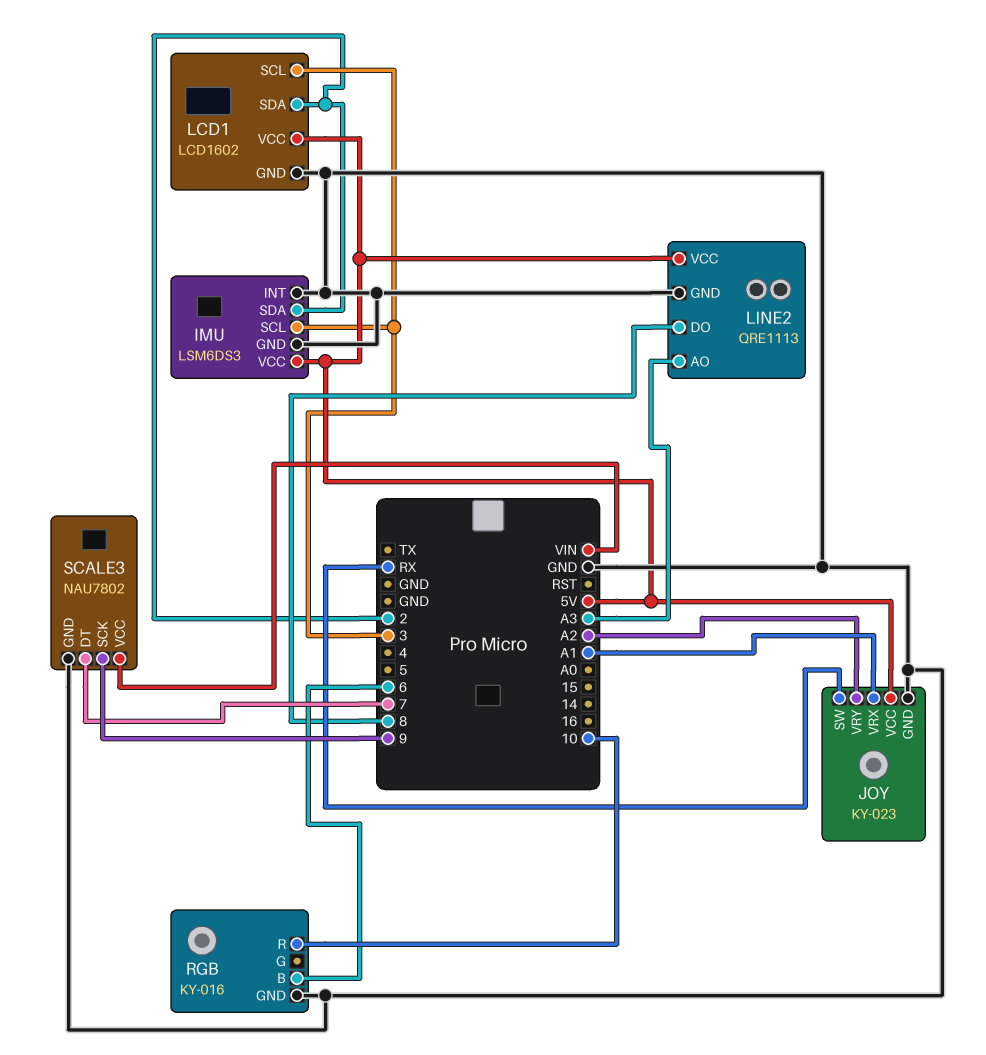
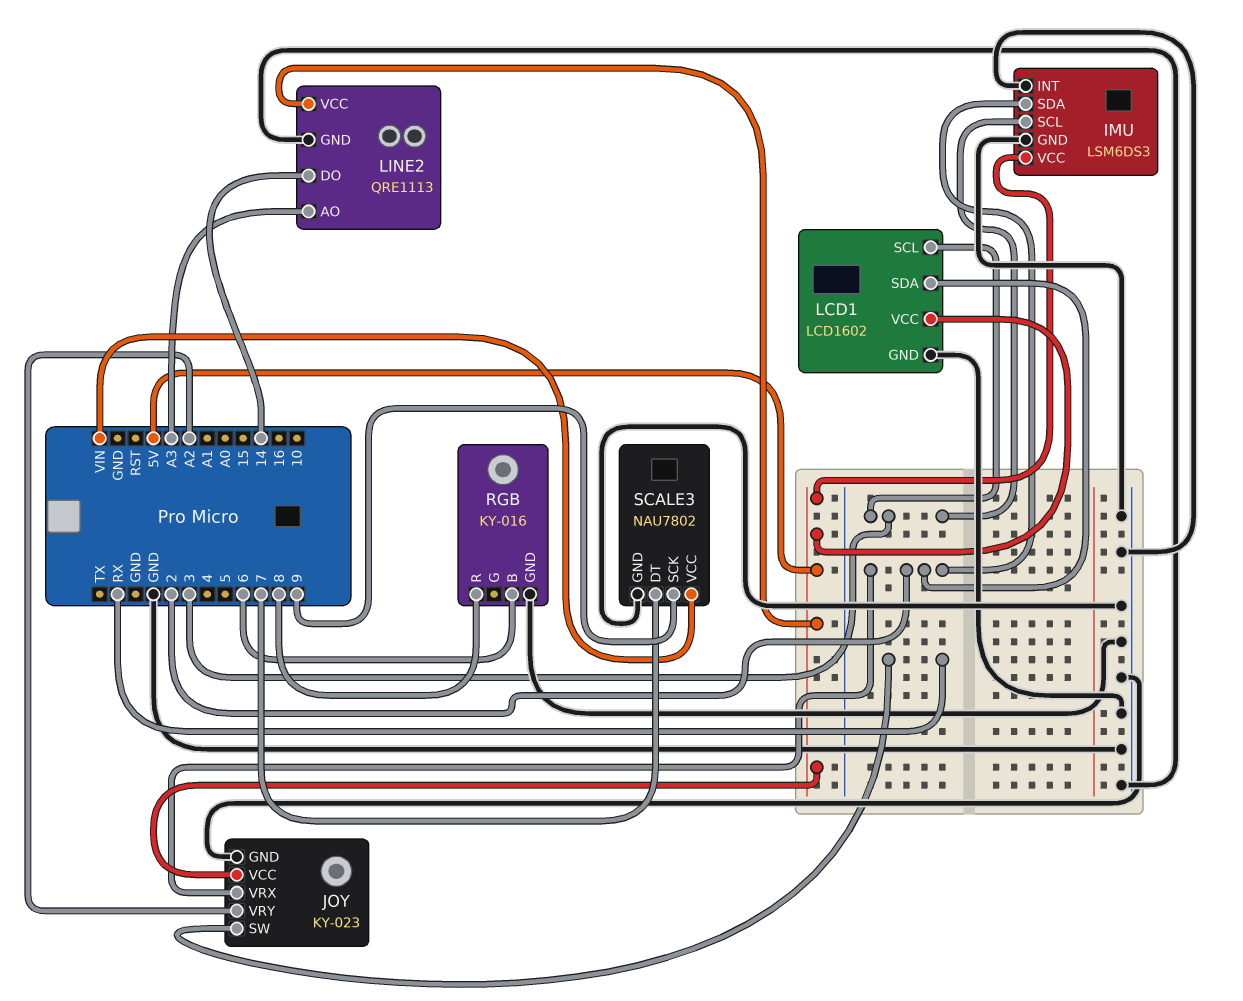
JOY pin VRX: A1 -> 2
LINE2 pin DO: 8 -> 14
RGB pin R: 10 -> 8

